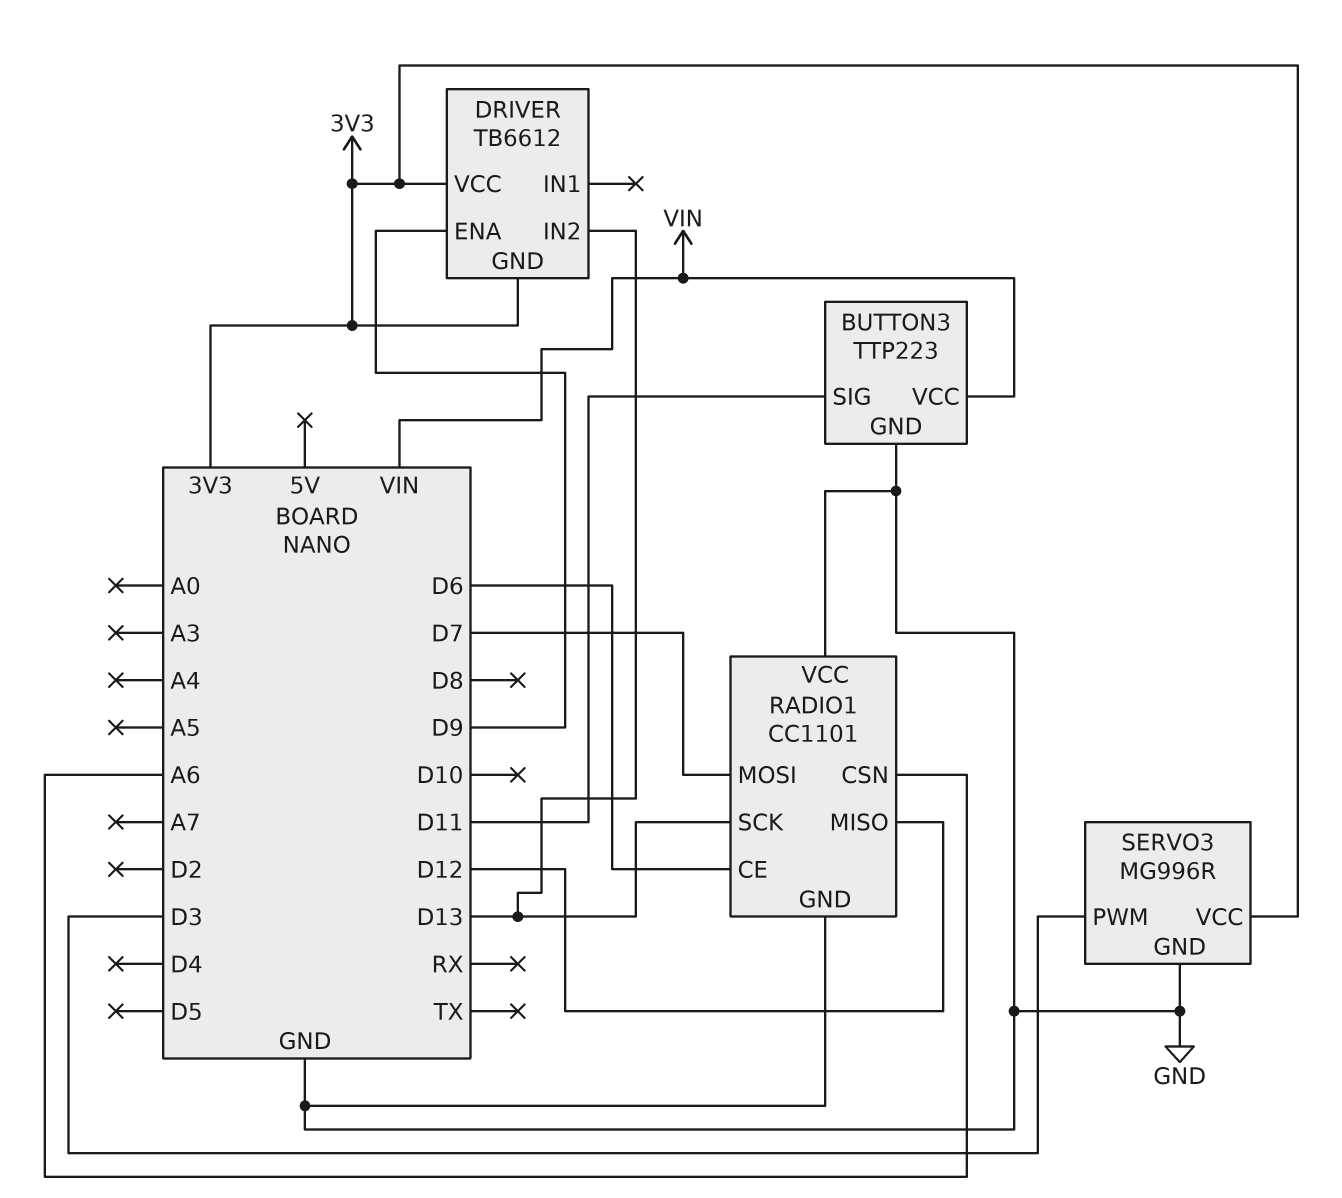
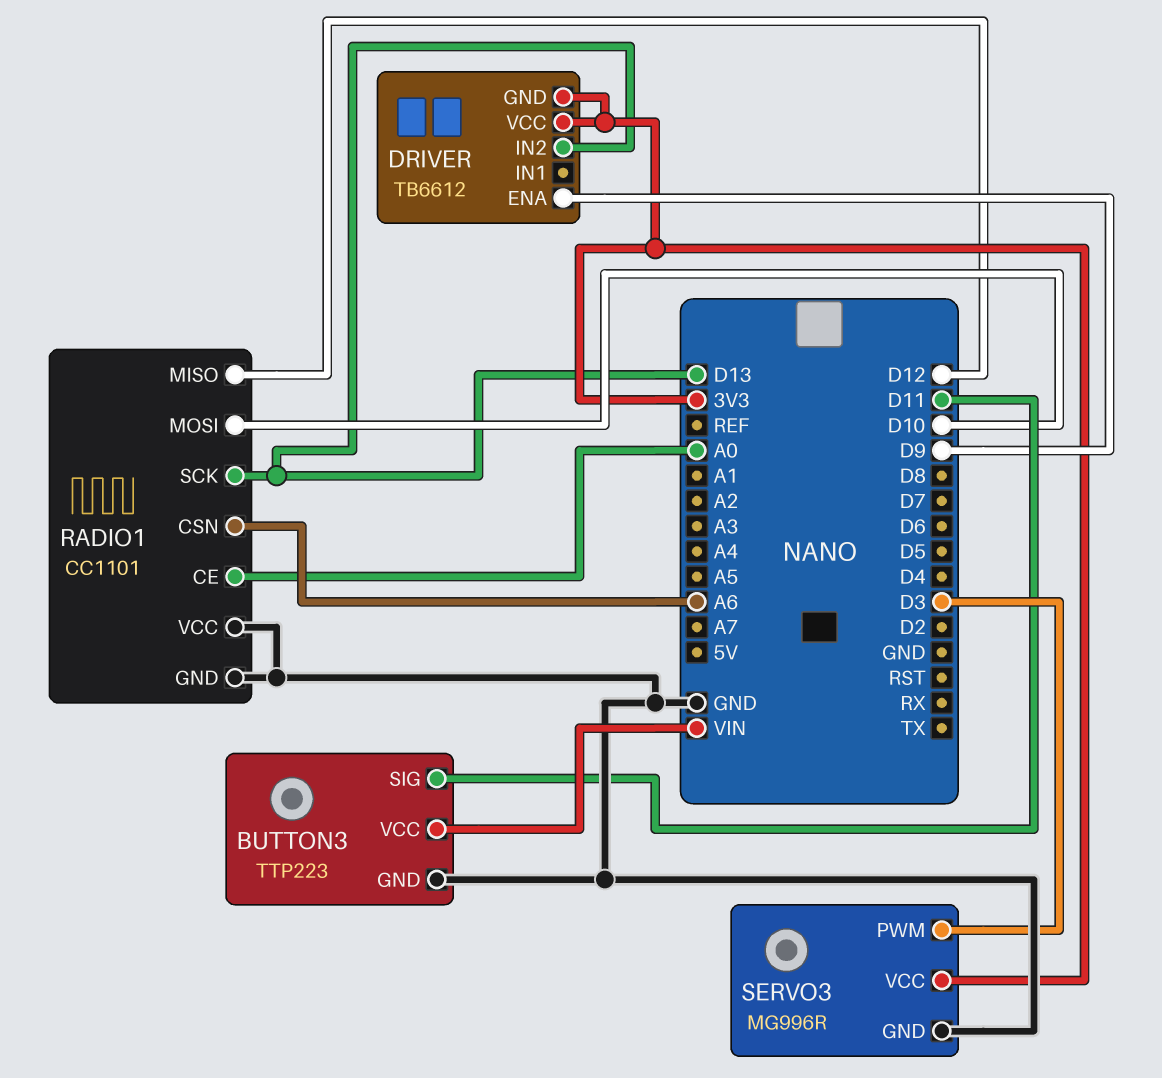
RADIO1 pin CE: D6 -> A0
RADIO1 pin MOSI: D7 -> D10

